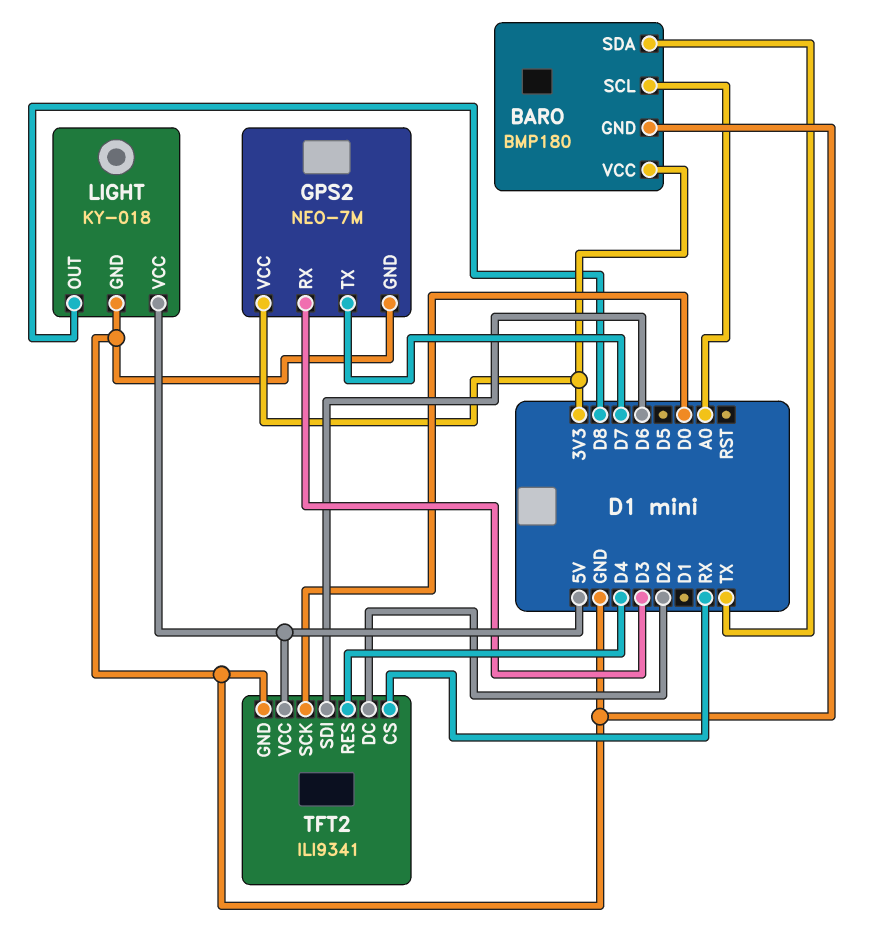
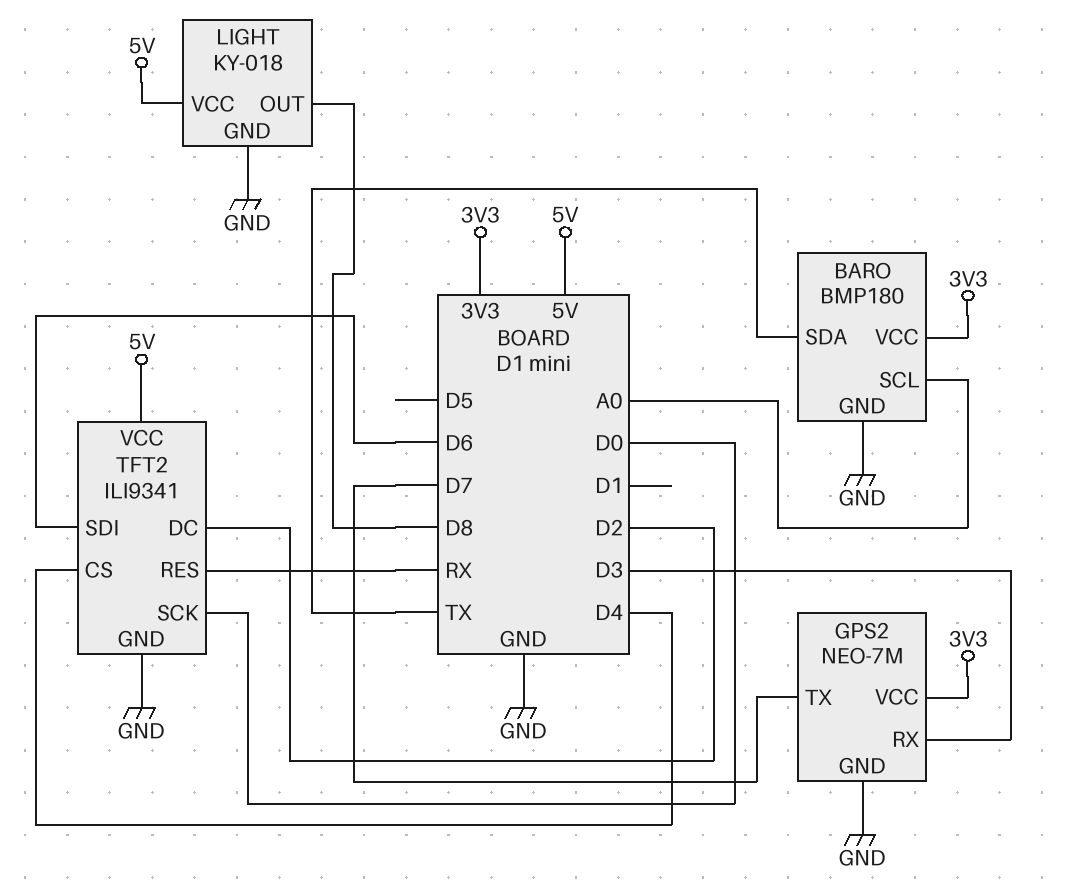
TFT2 pin CS: RX -> D4
TFT2 pin RES: D4 -> RX

